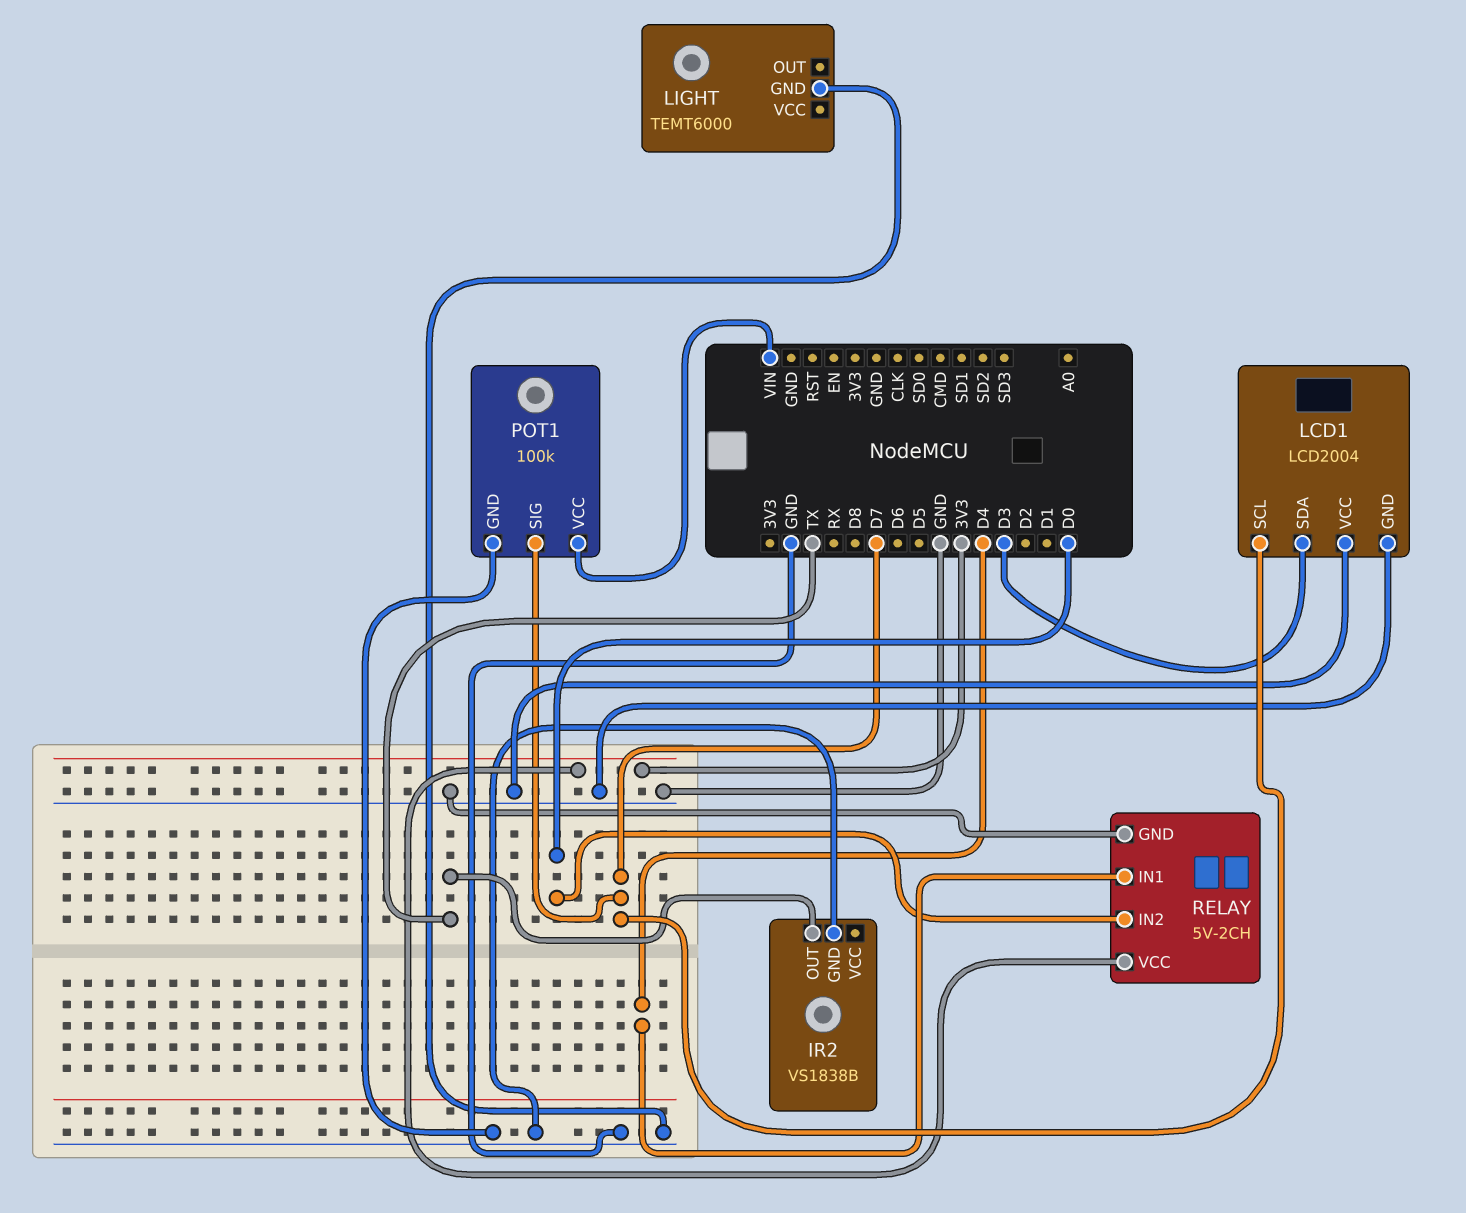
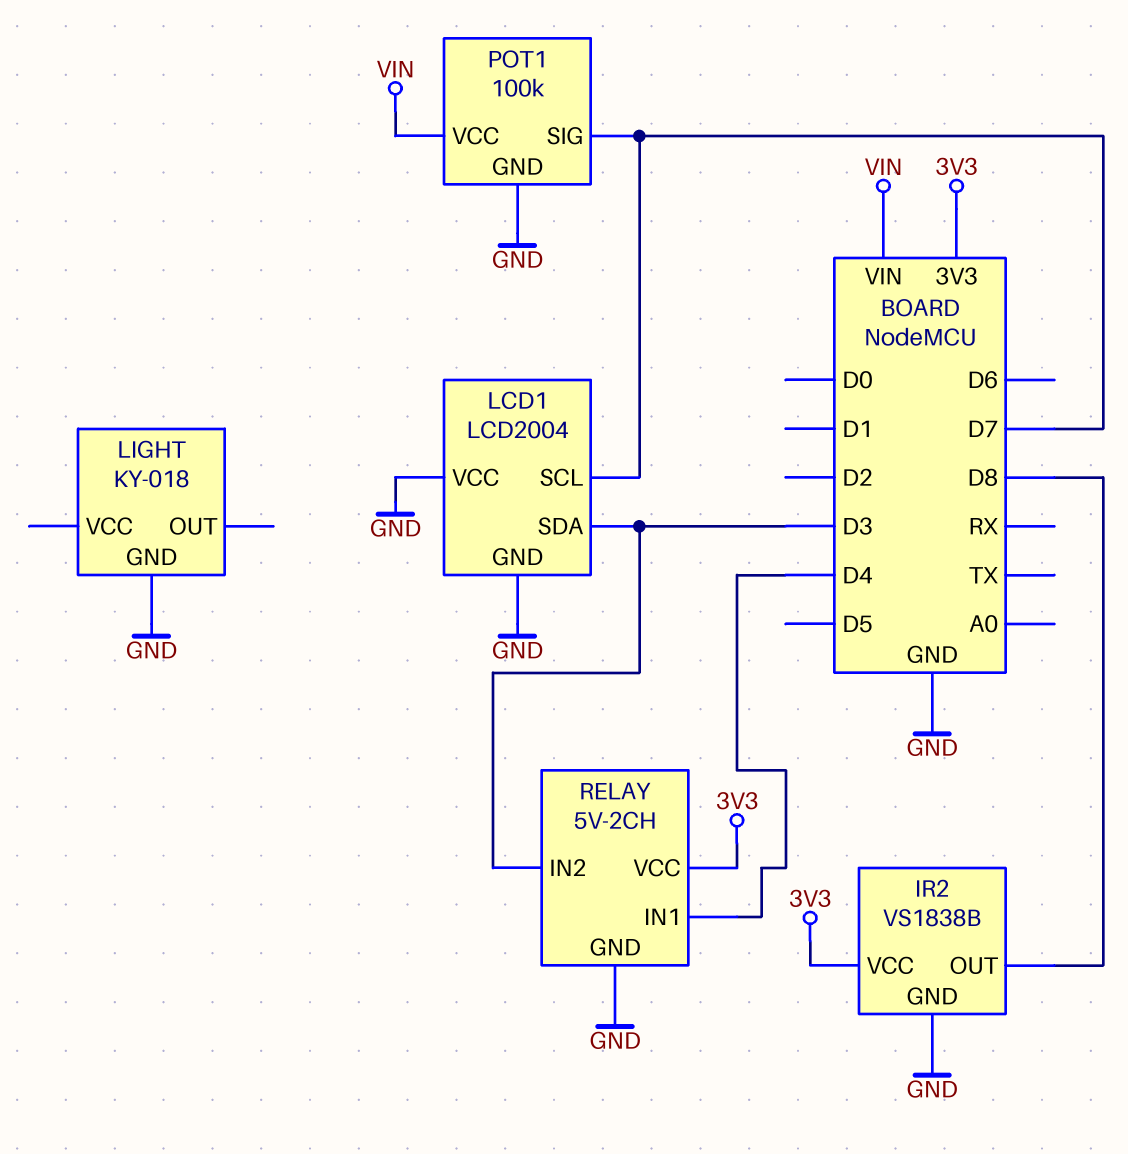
IR2 pin OUT: TX -> D8
IR2 pin VCC: none -> 3V3
LIGHT: TEMT6000 -> KY-018
RELAY pin IN2: D0 -> D3

